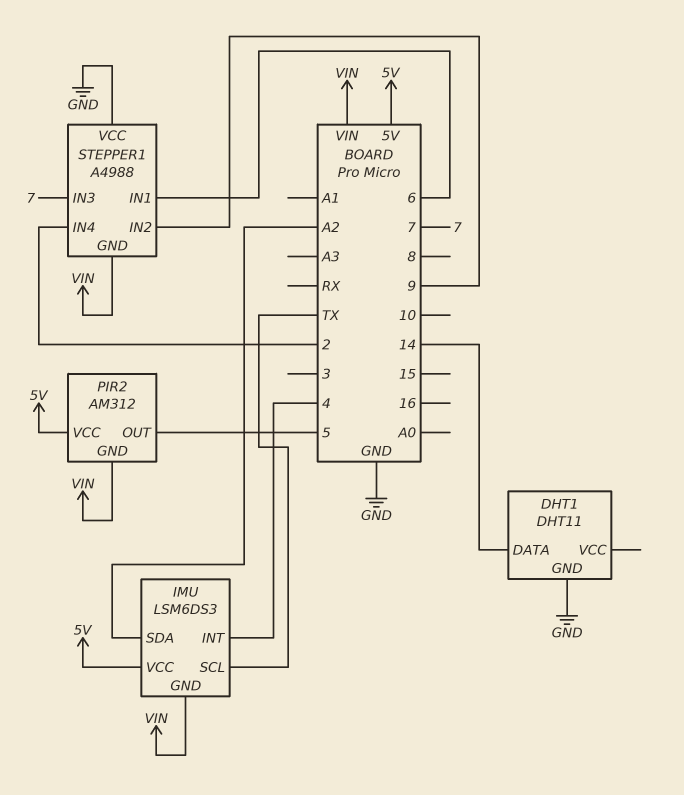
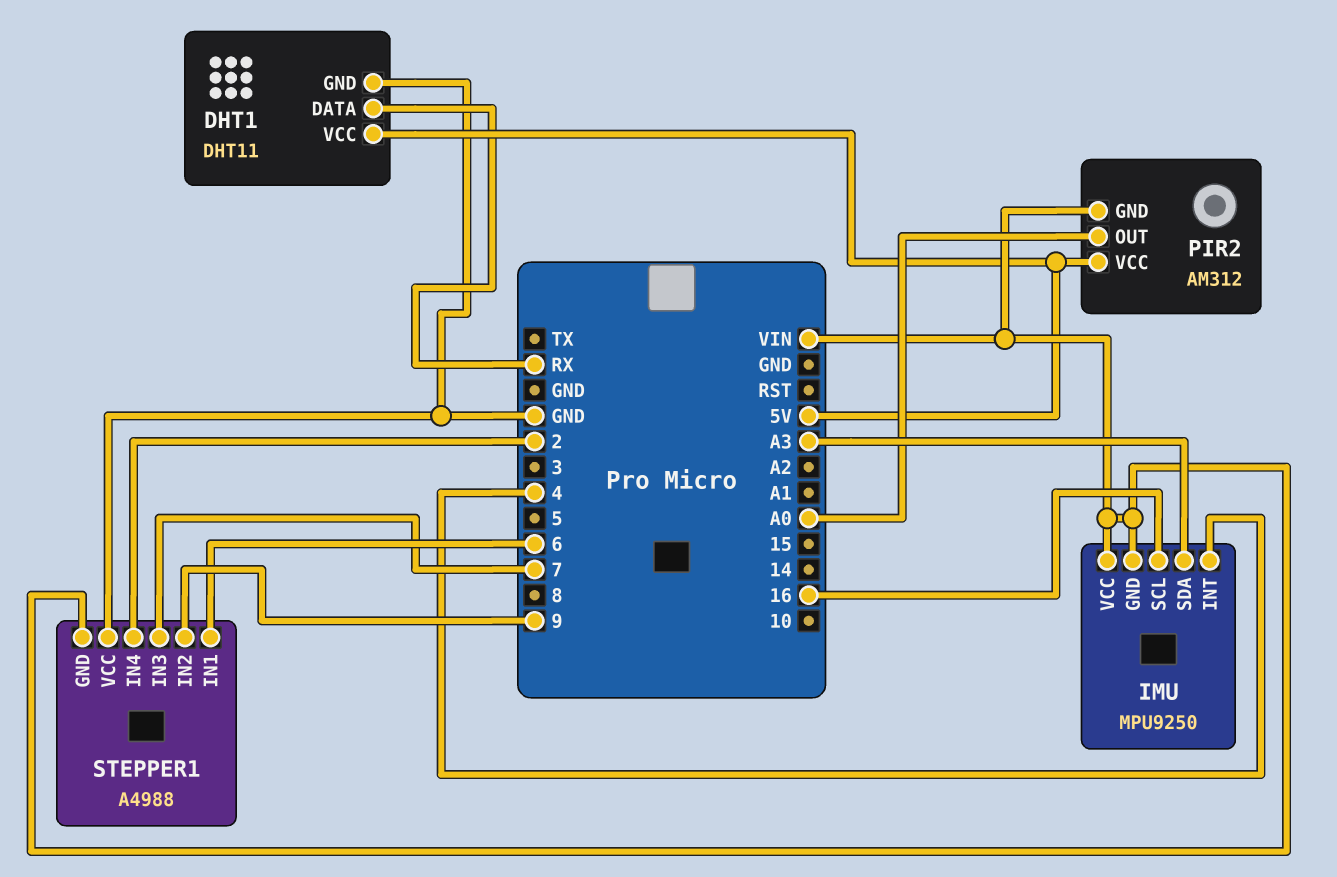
DHT1 pin DATA: 14 -> RX
DHT1 pin VCC: none -> 5V
IMU: LSM6DS3 -> MPU9250
IMU pin SCL: TX -> 16
IMU pin SDA: A2 -> A3
IMU pin VCC: 5V -> VIN
PIR2 pin OUT: 5 -> A0

